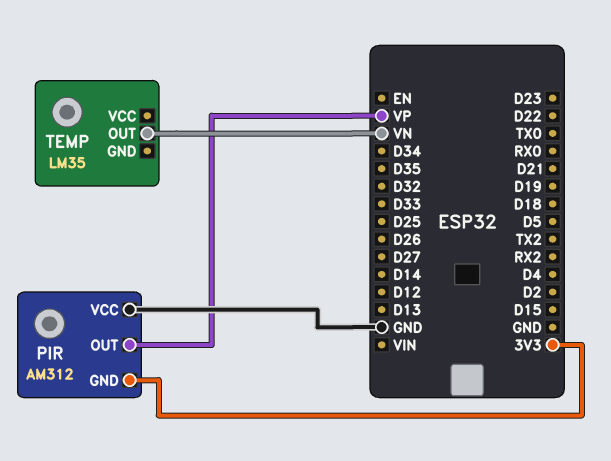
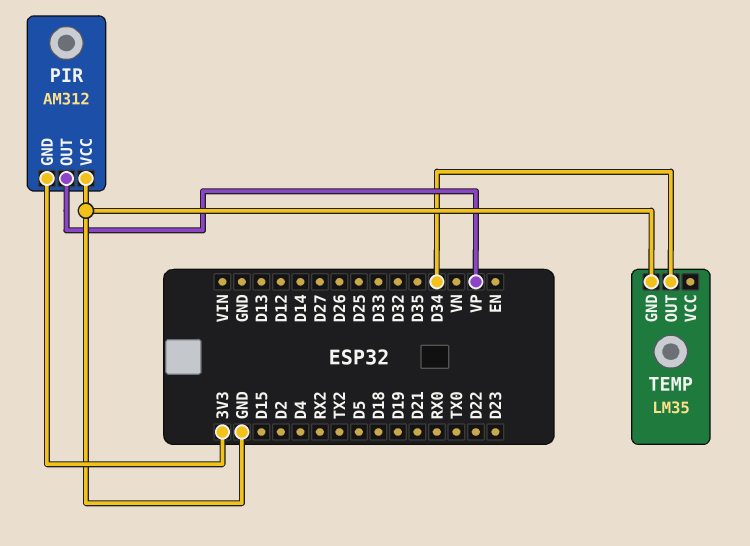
TEMP pin GND: none -> GND
TEMP pin OUT: VN -> D34

